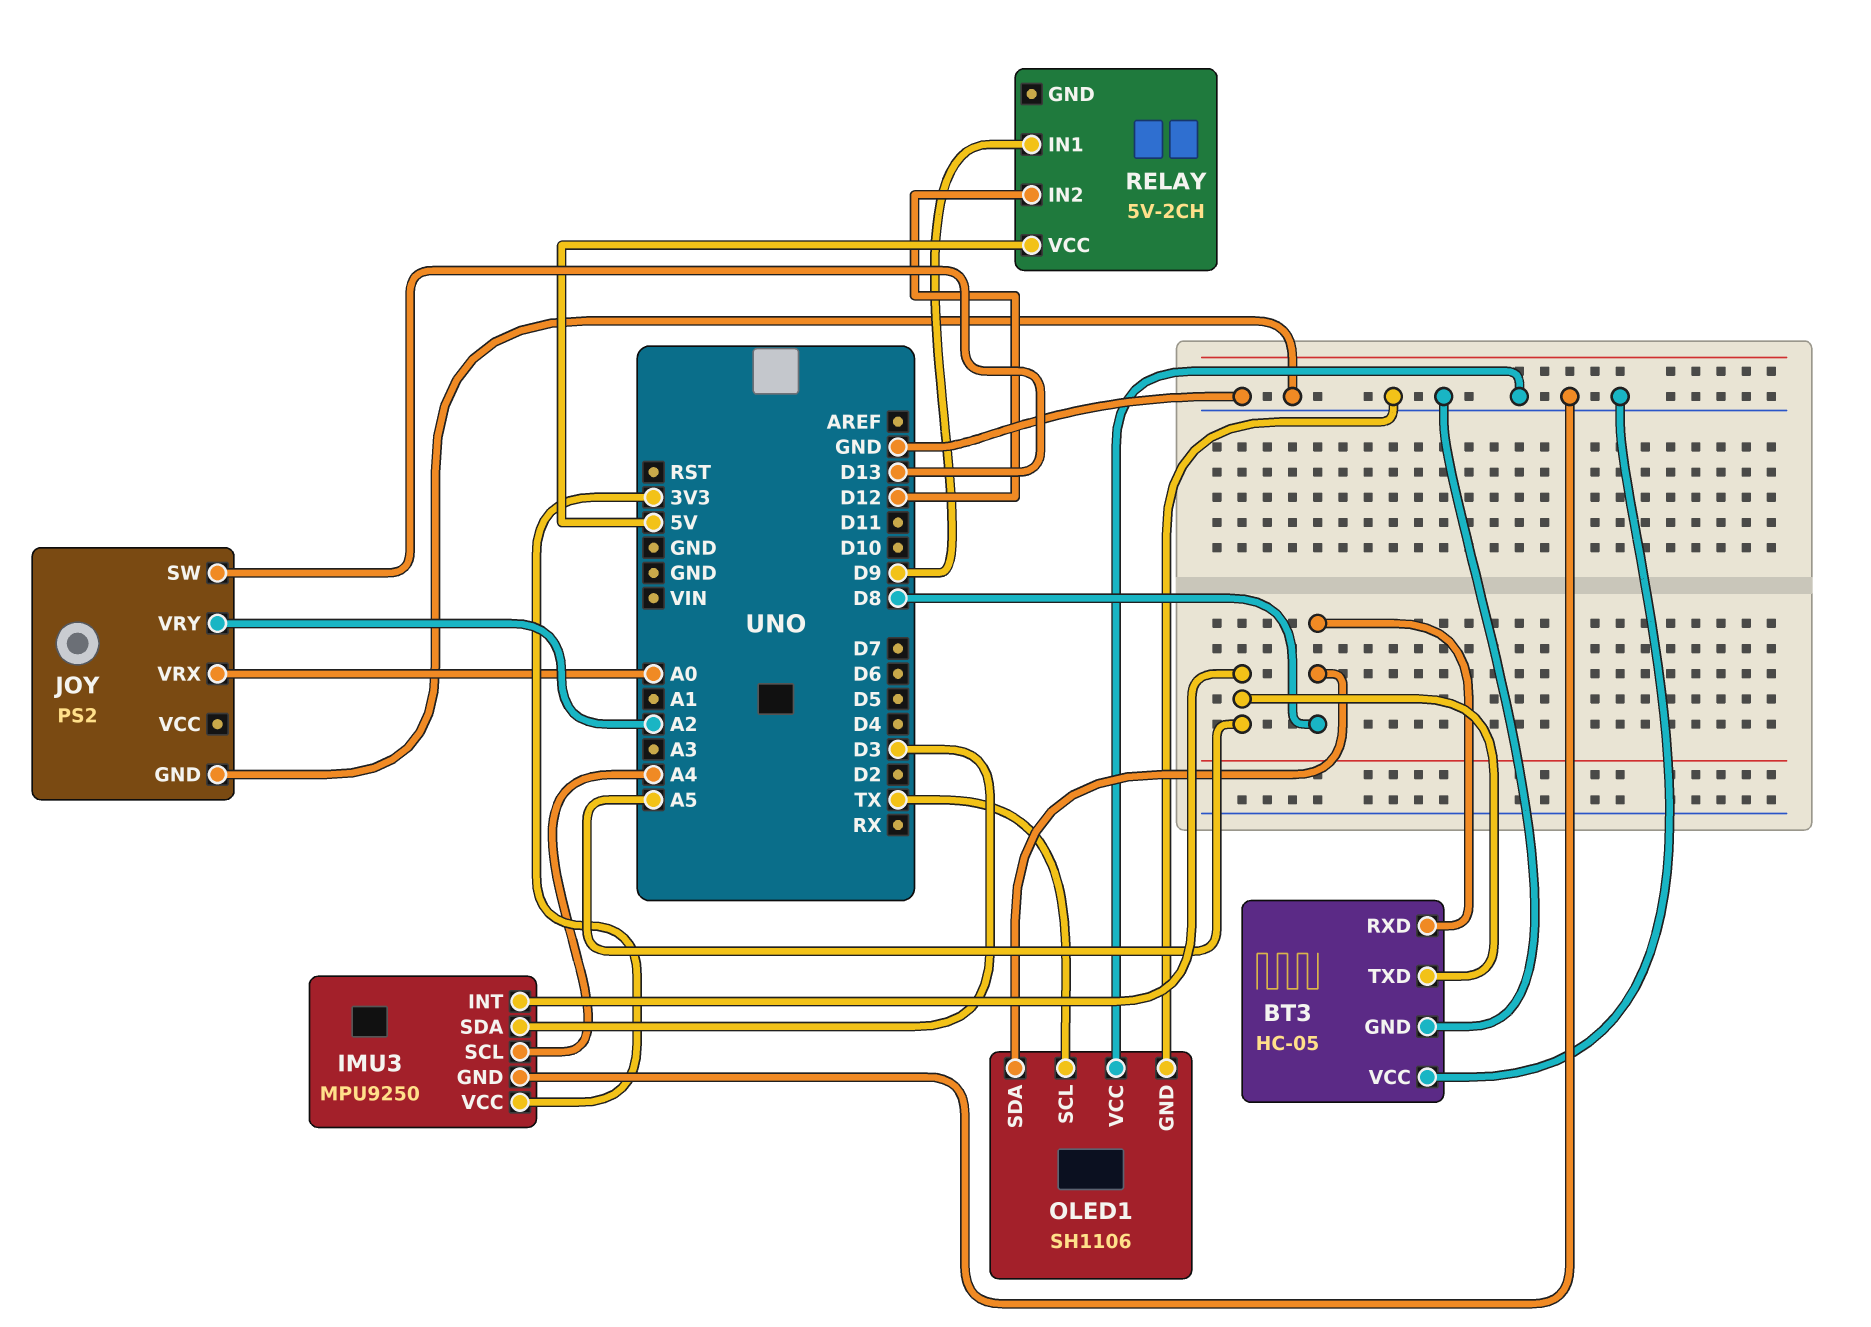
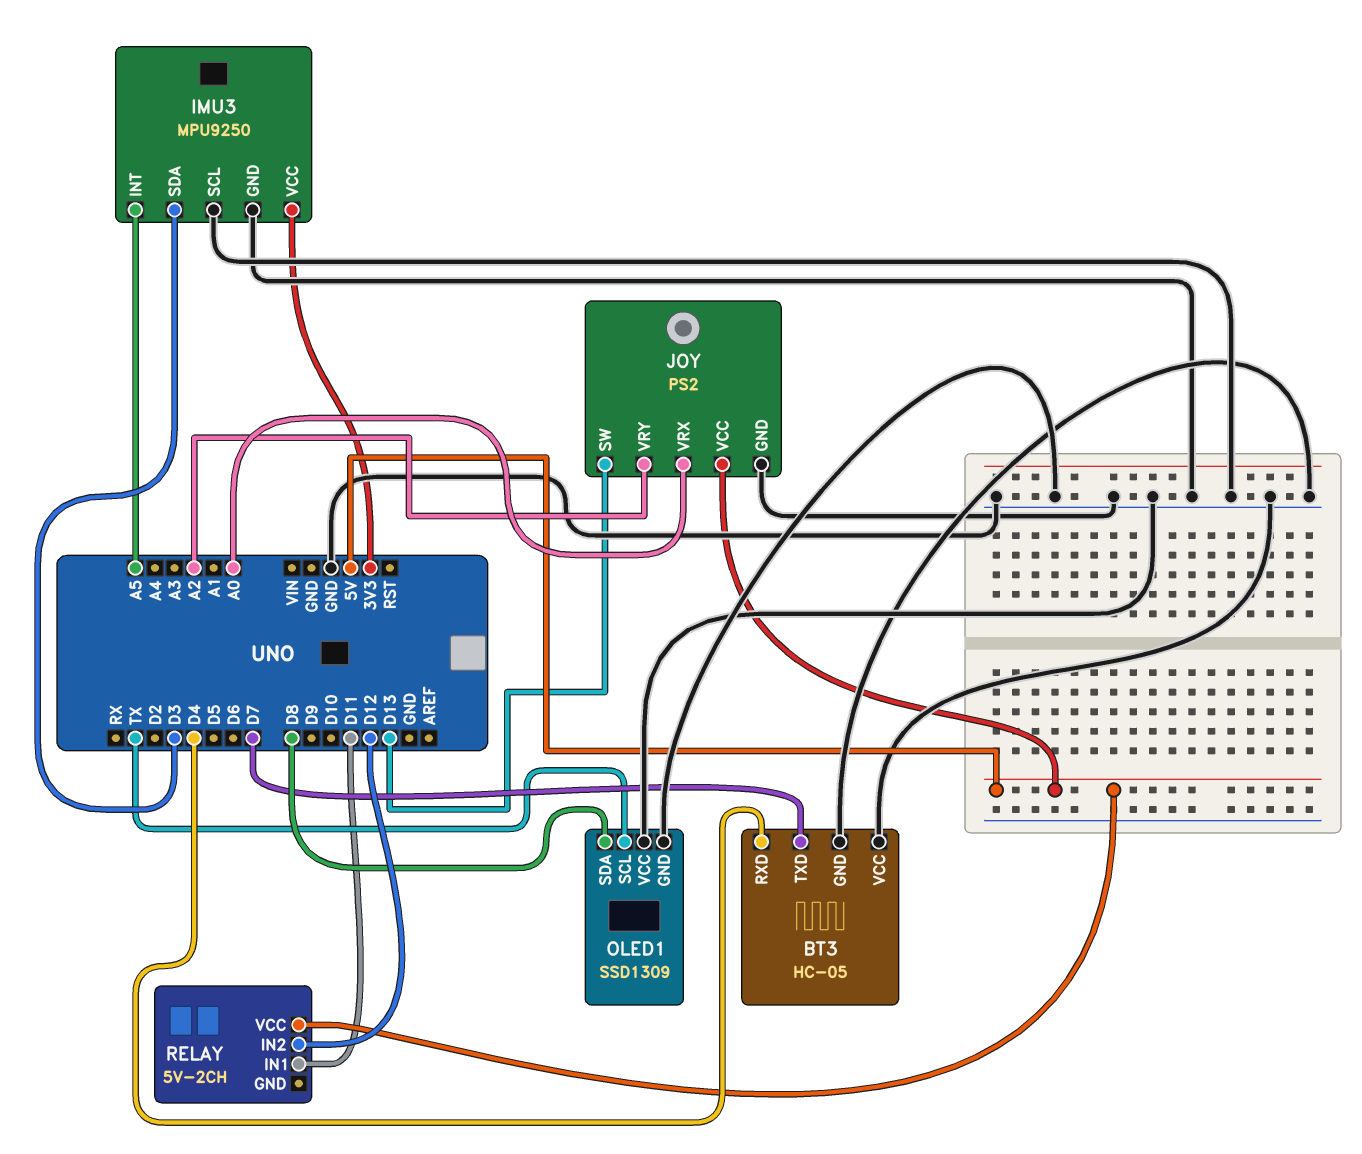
BT3 pin RXD: D8 -> D4
BT3 pin TXD: A5 -> D7
IMU3 pin SCL: A4 -> GND
JOY pin VCC: none -> 5V
OLED1: SH1106 -> SSD1309
RELAY pin IN1: D9 -> D11

